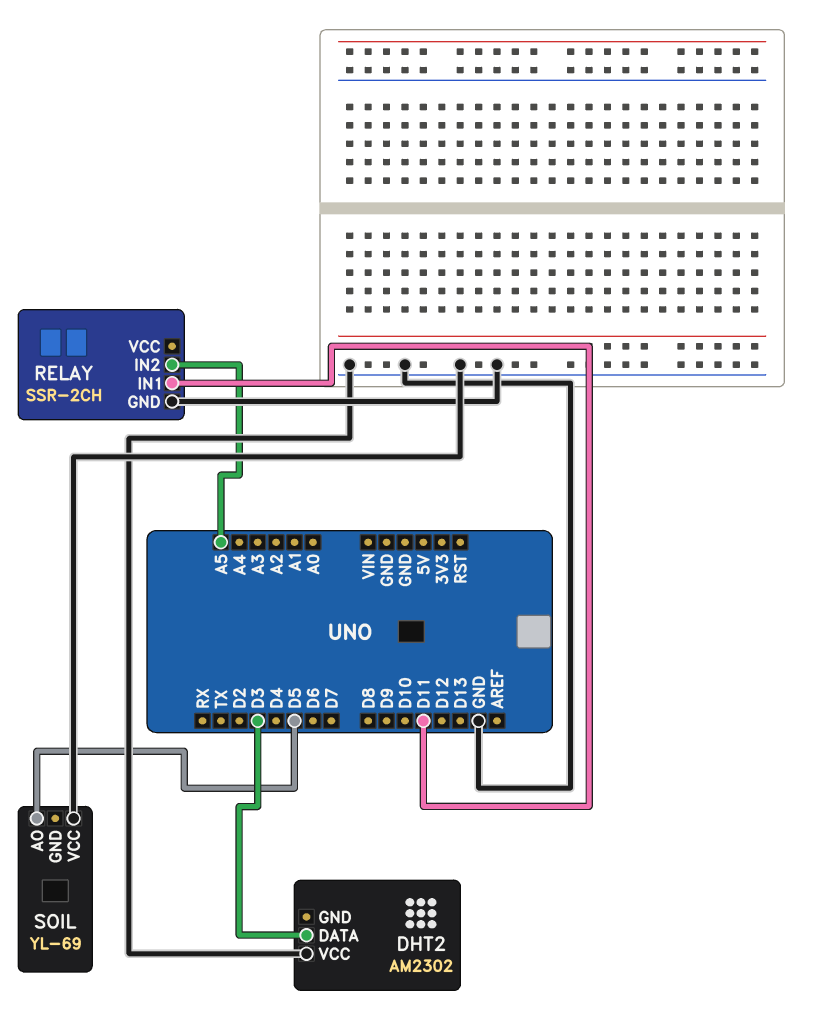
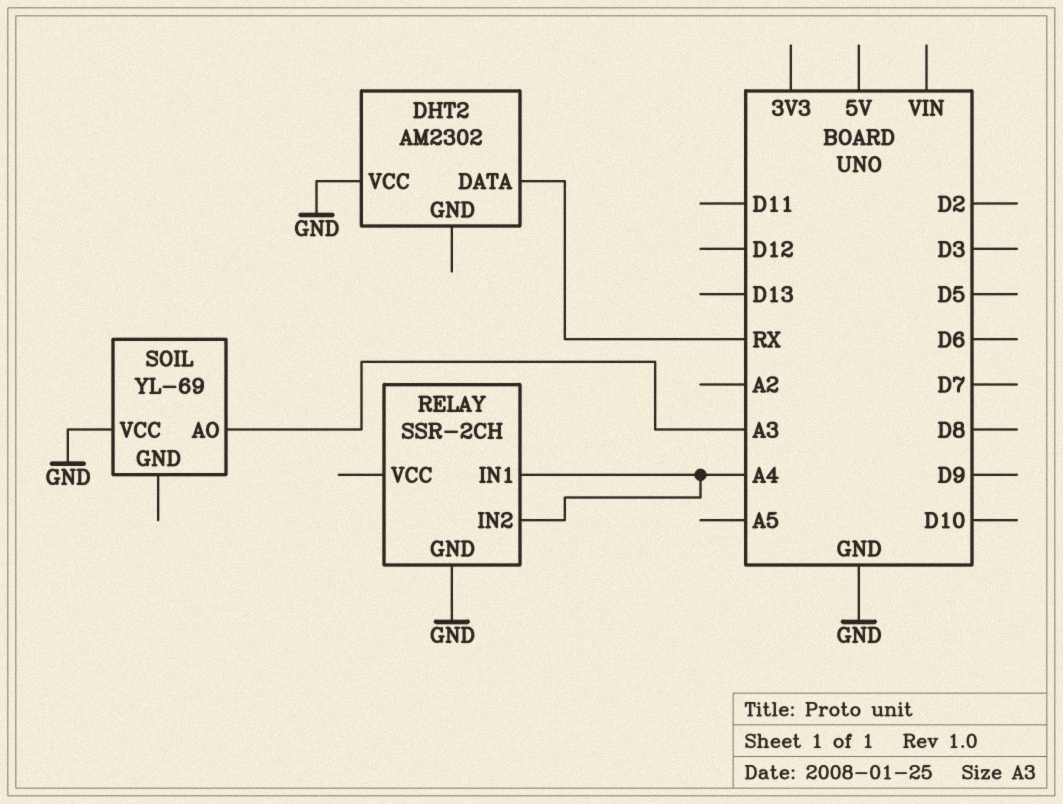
DHT2 pin DATA: D3 -> RX
RELAY pin IN1: D11 -> A4
RELAY pin IN2: A5 -> A4
SOIL pin AO: D5 -> A3

